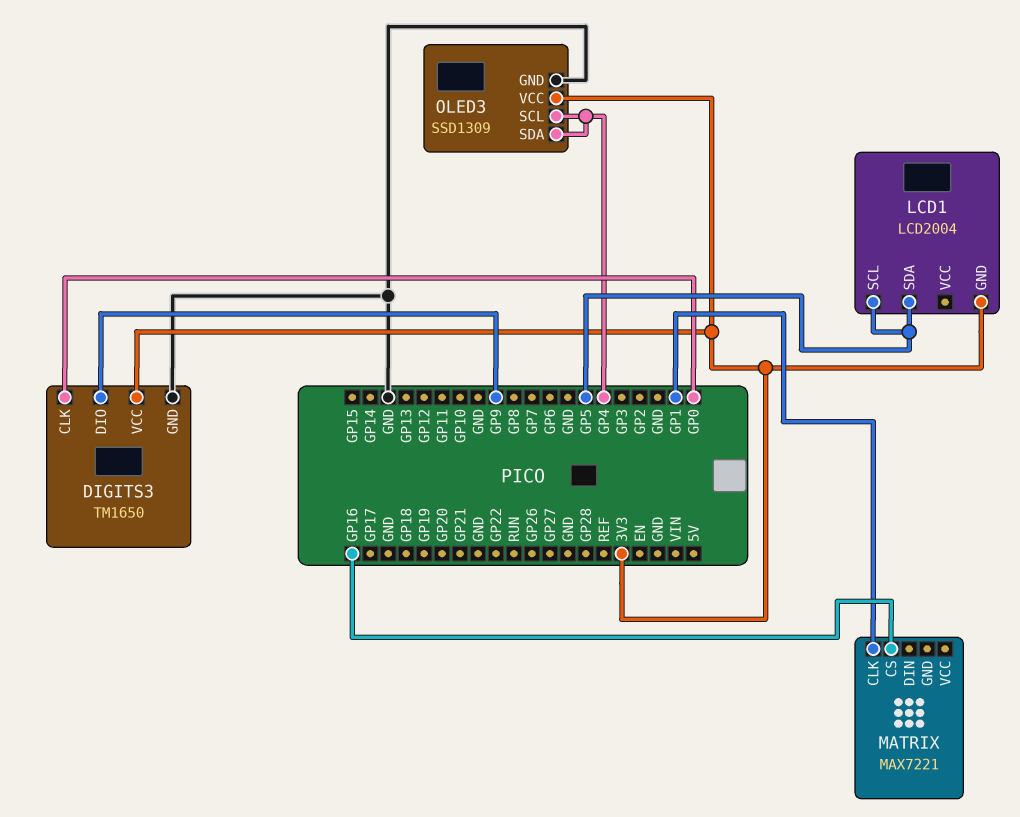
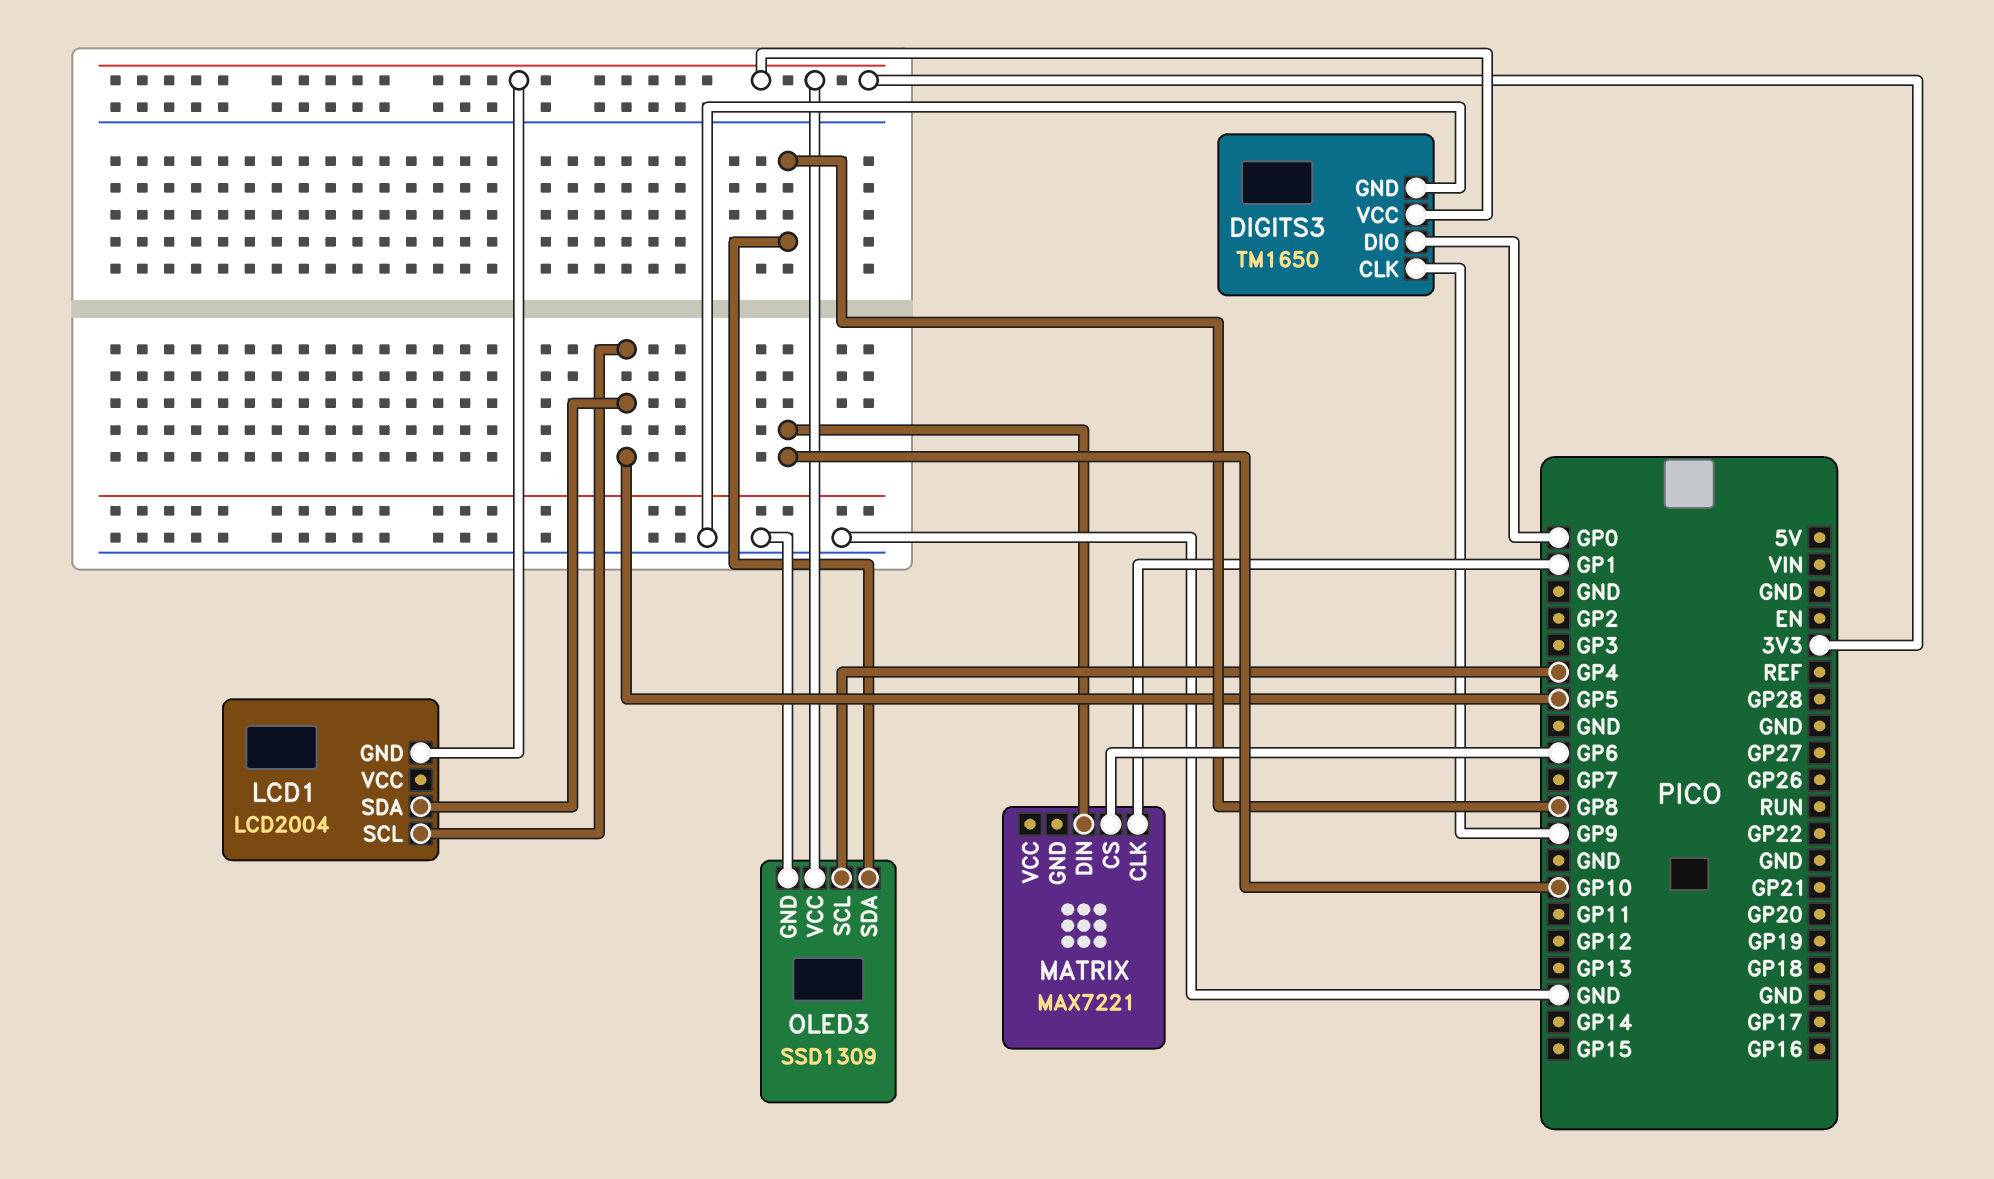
DIGITS3 pin CLK: GP0 -> GP9
DIGITS3 pin DIO: GP9 -> GP0
MATRIX pin CS: GP16 -> GP6
MATRIX pin DIN: none -> GP10
OLED3 pin SDA: GP4 -> GP8

